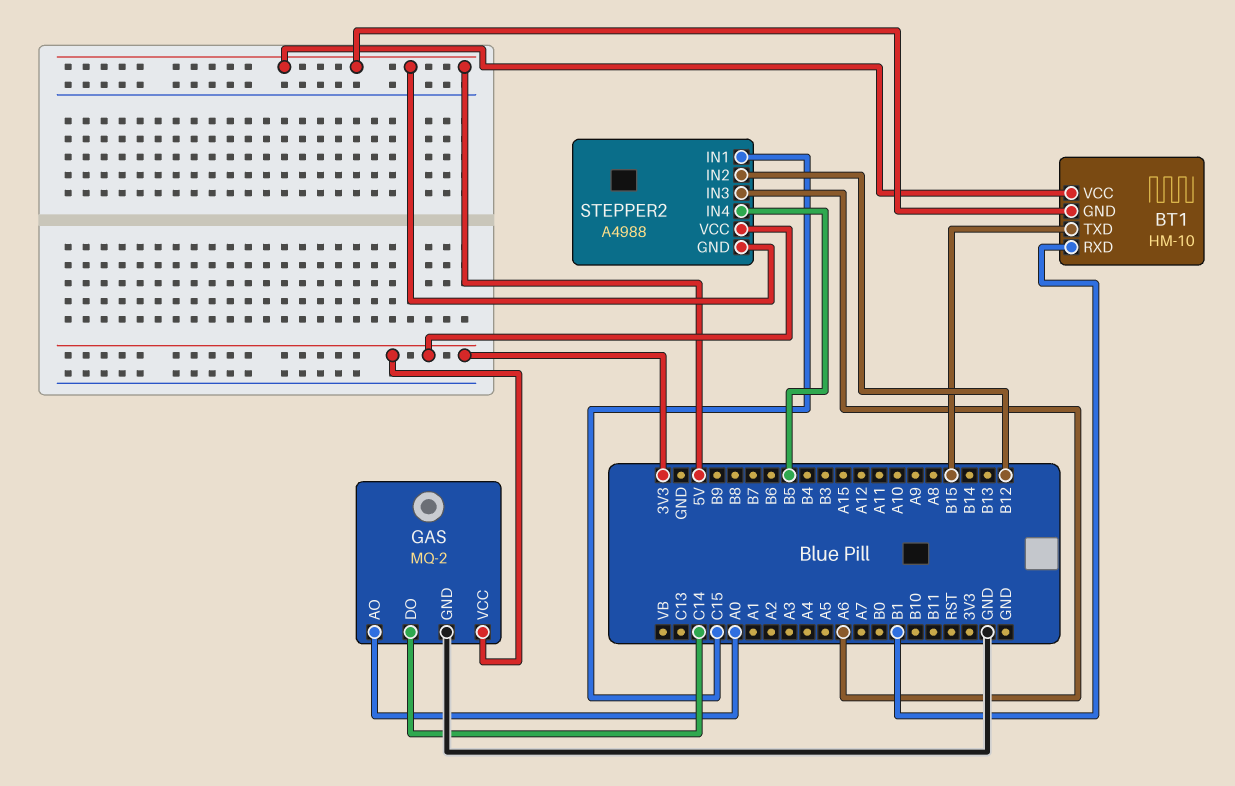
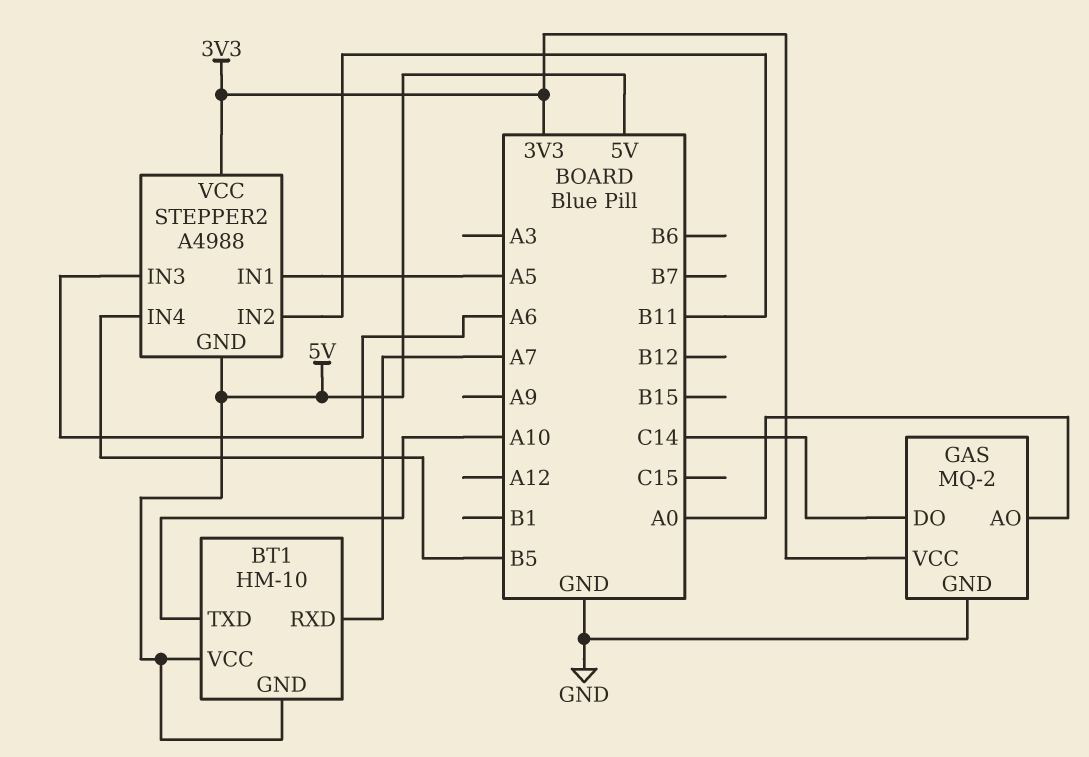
BT1 pin RXD: B1 -> A7
BT1 pin TXD: B15 -> A10
STEPPER2 pin IN1: C15 -> A5
STEPPER2 pin IN2: B12 -> B11

